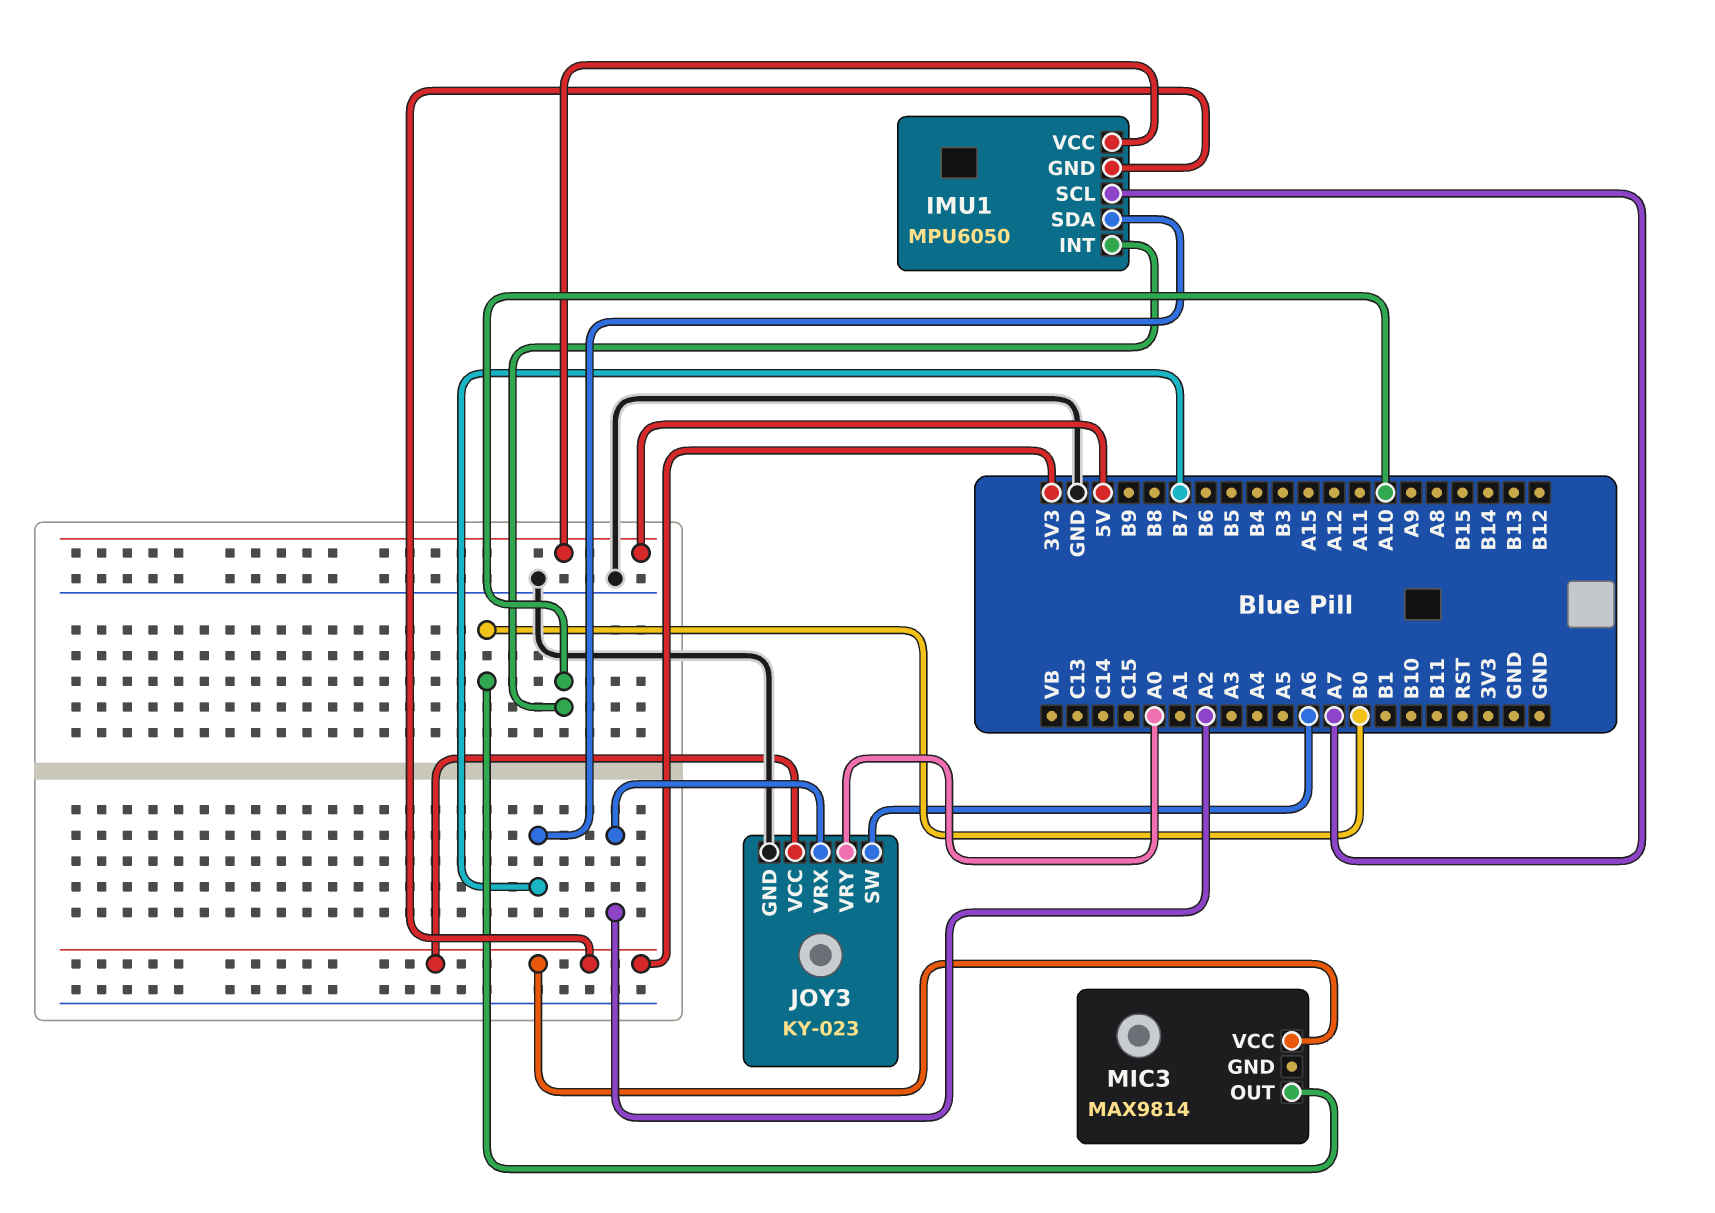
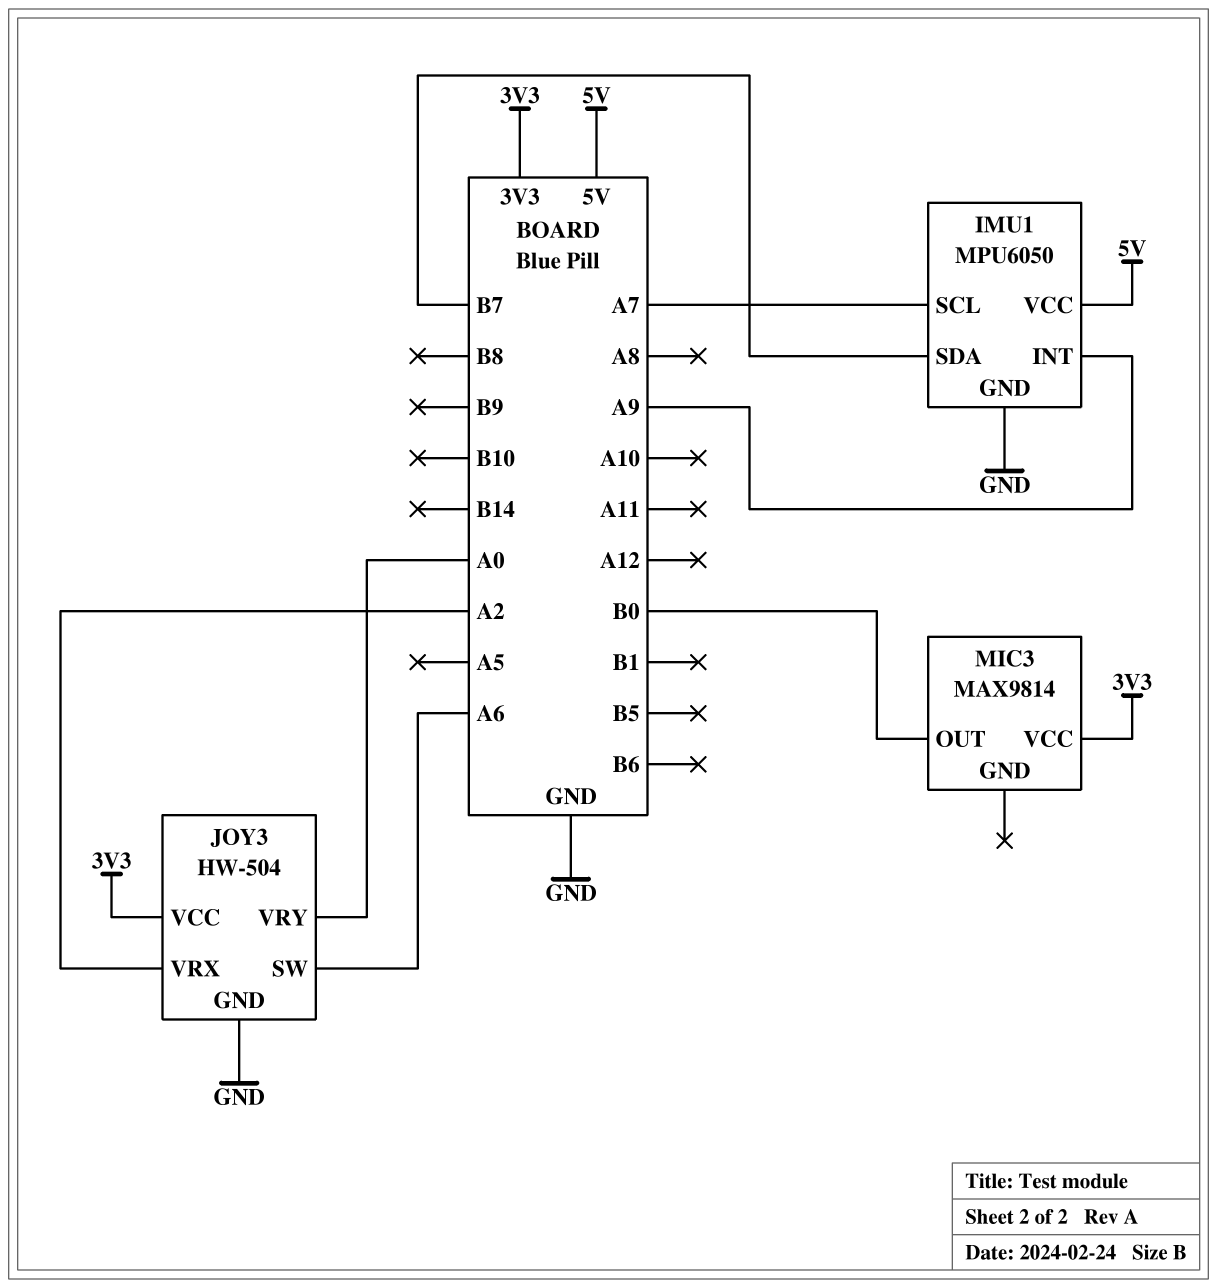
IMU1 pin GND: 3V3 -> GND
IMU1 pin INT: A10 -> A9
JOY3: KY-023 -> HW-504

